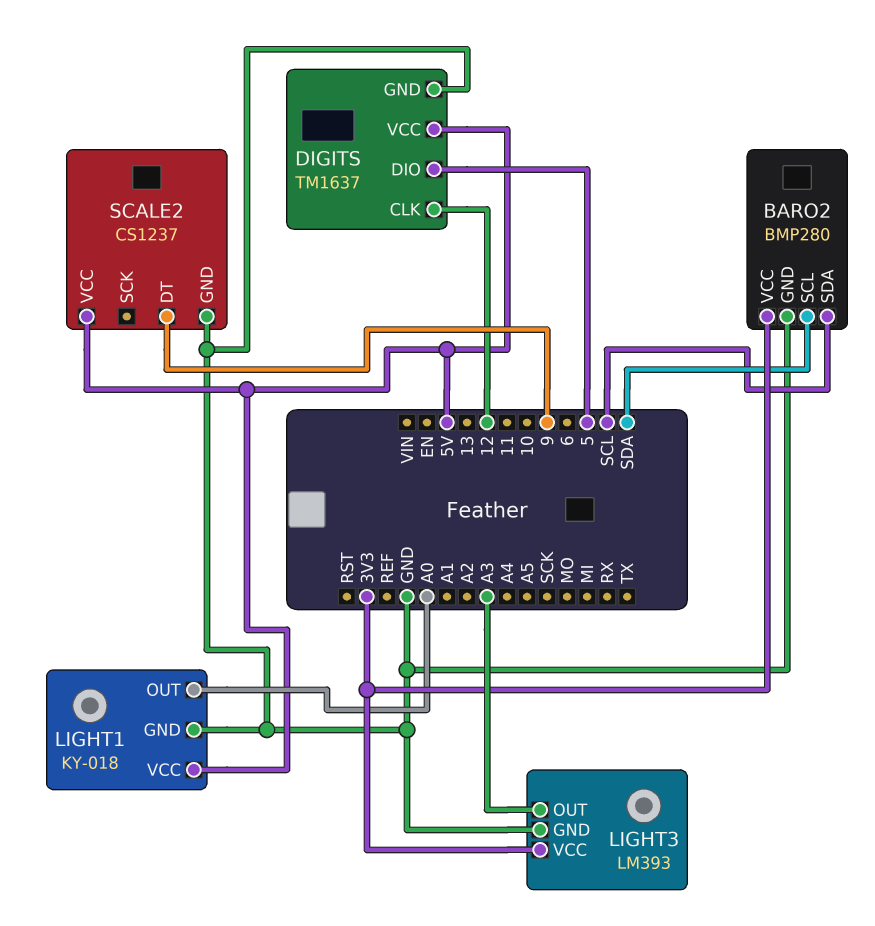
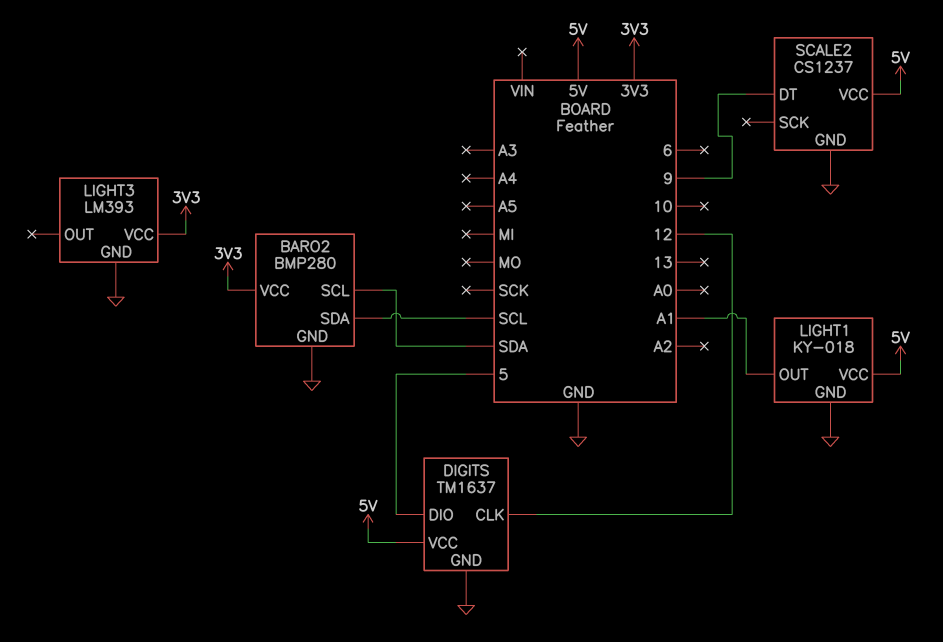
LIGHT1 pin OUT: A0 -> A1
LIGHT3 pin OUT: A3 -> none

